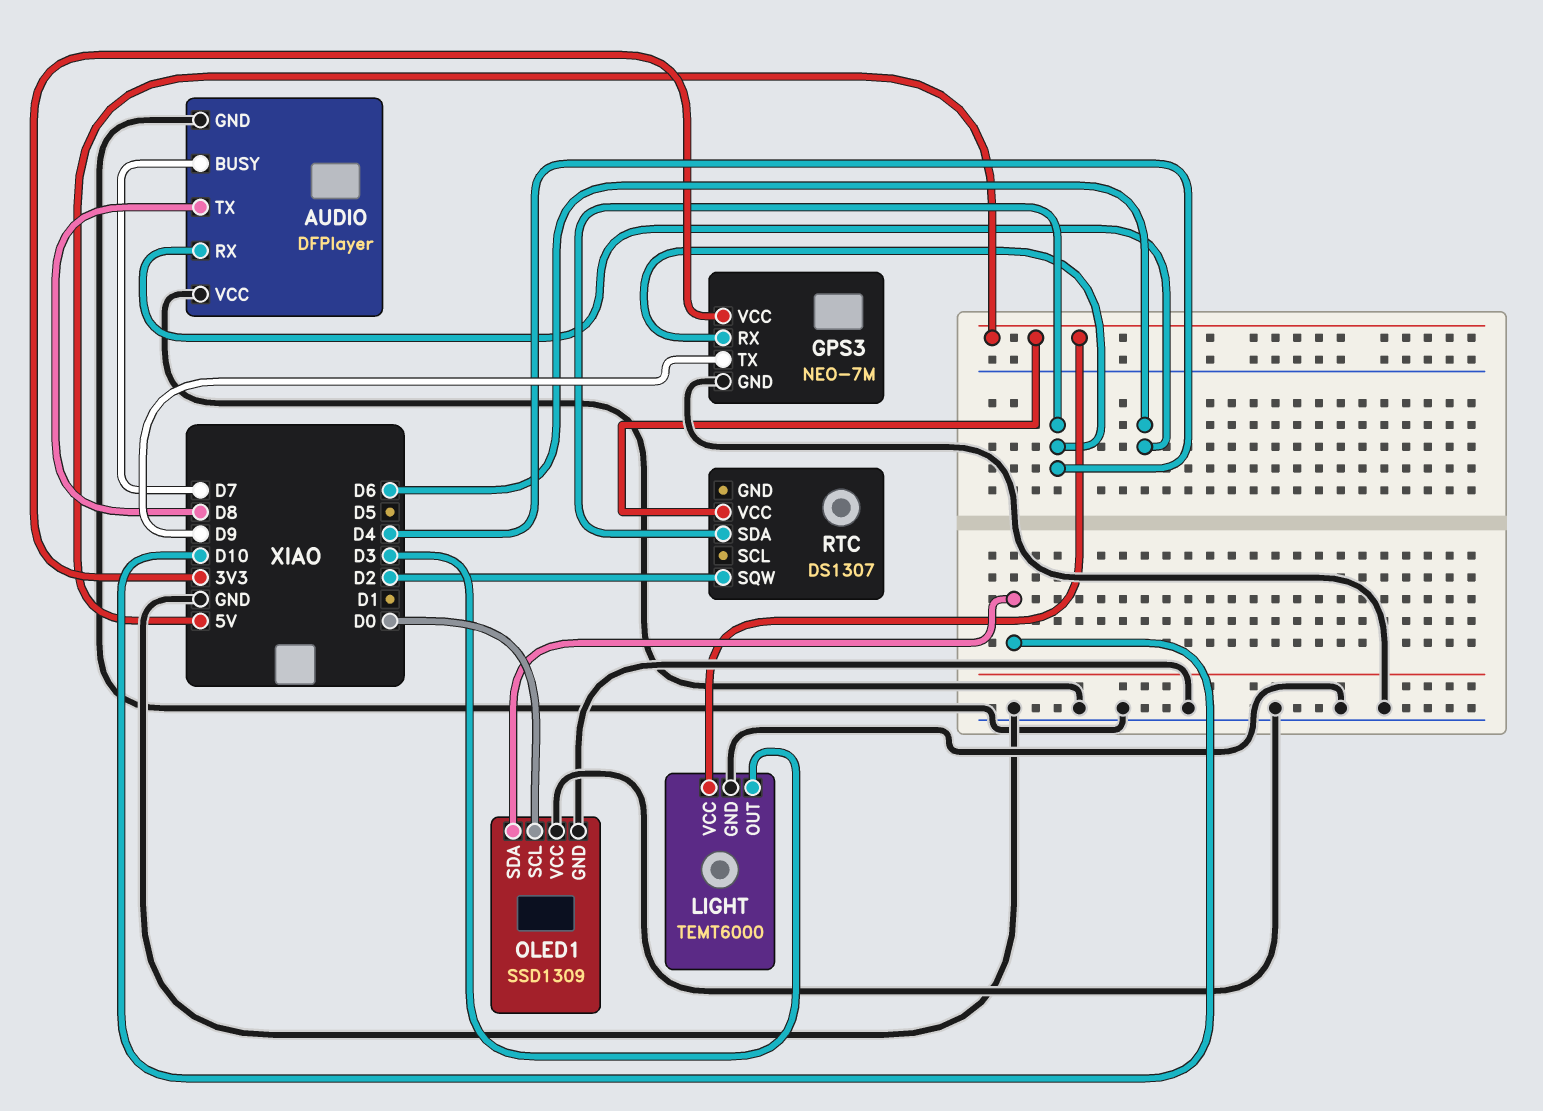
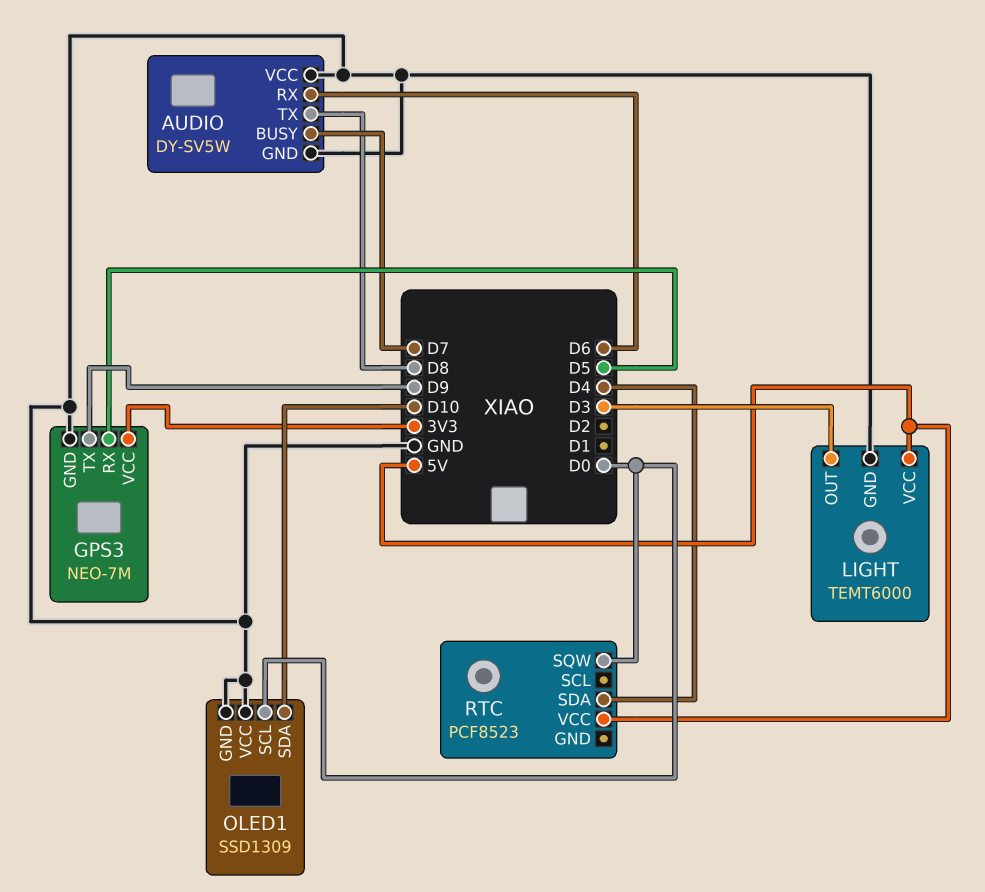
AUDIO: DFPlayer -> DY-SV5W
GPS3 pin RX: D4 -> D5
RTC: DS1307 -> PCF8523
RTC pin SQW: D2 -> D0

